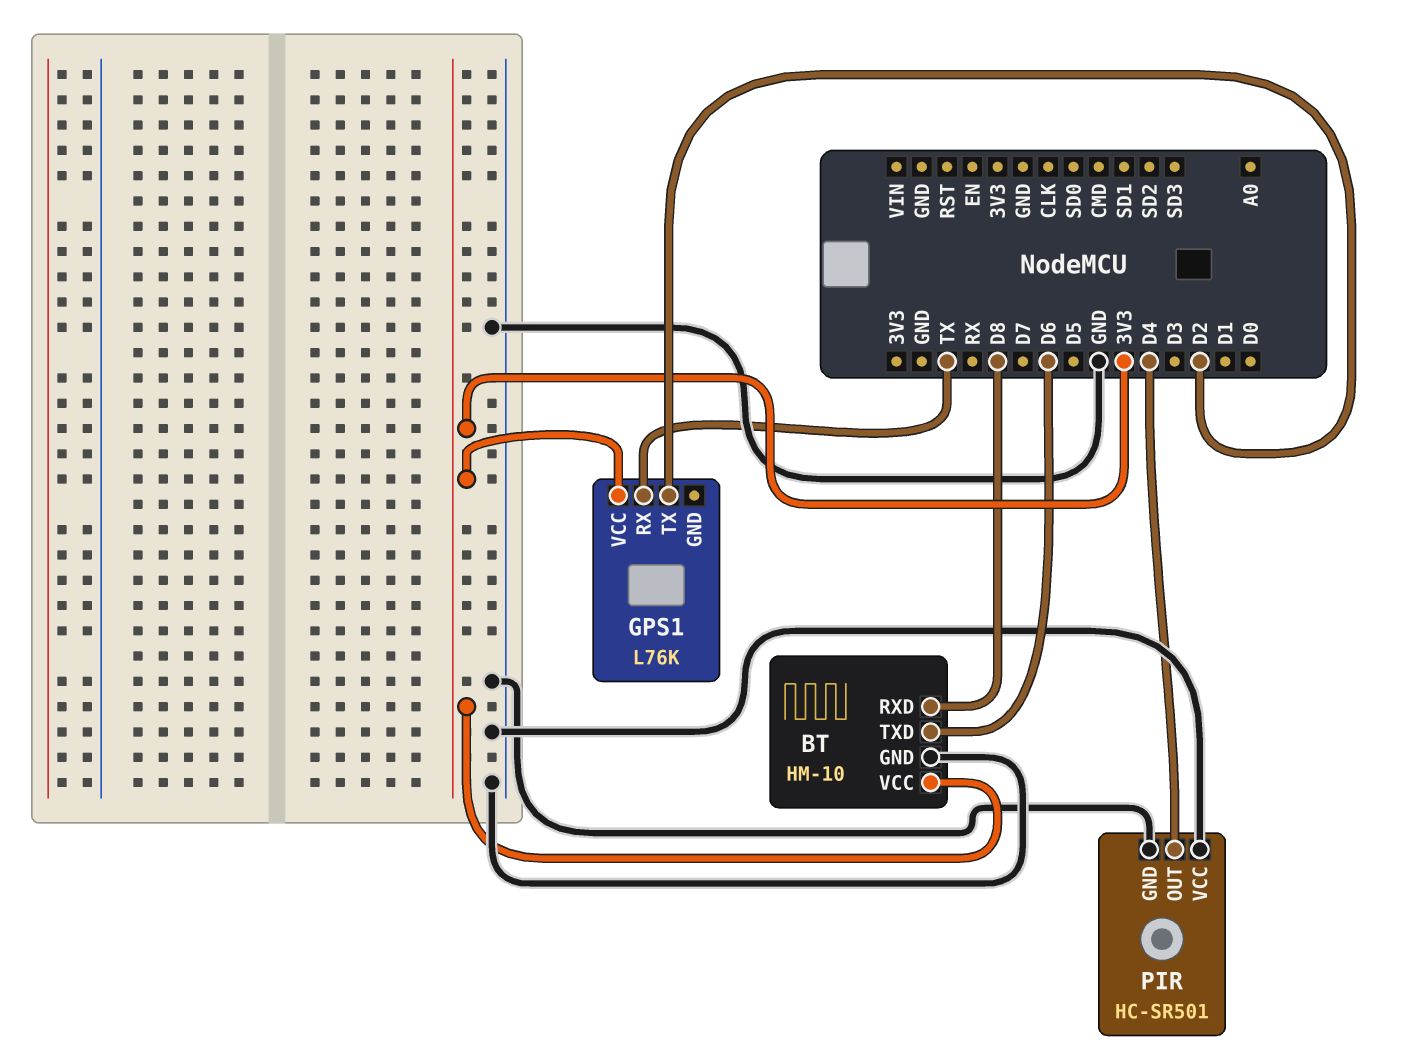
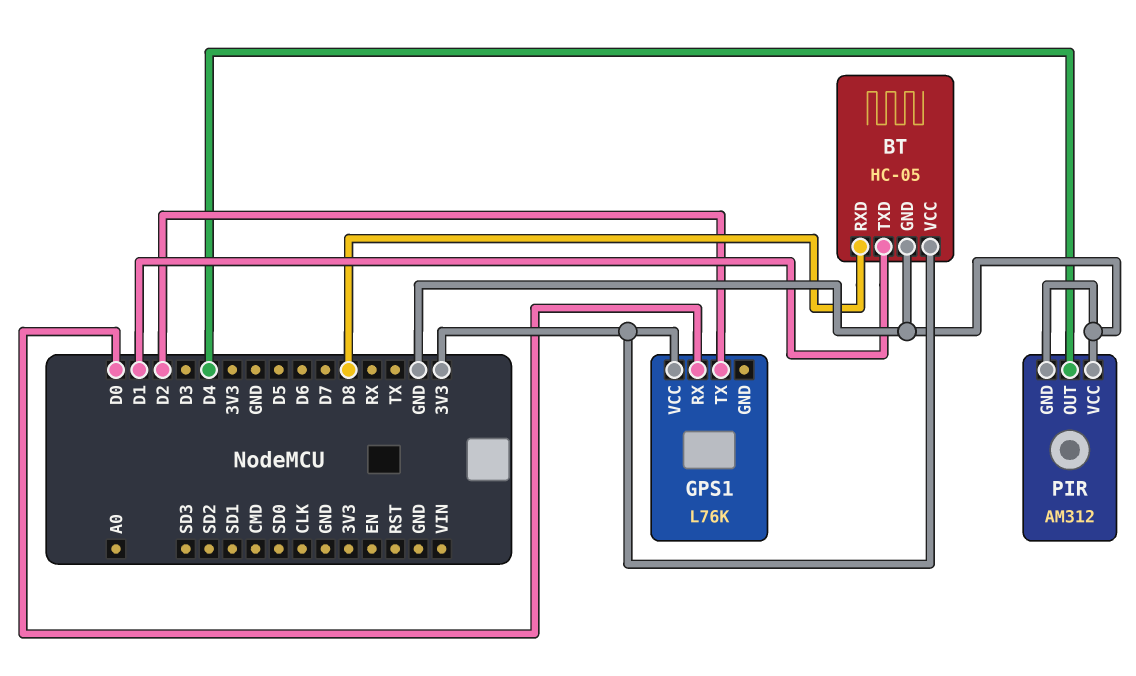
BT: HM-10 -> HC-05
BT pin TXD: D6 -> D1
GPS1 pin RX: TX -> D0
PIR: HC-SR501 -> AM312

